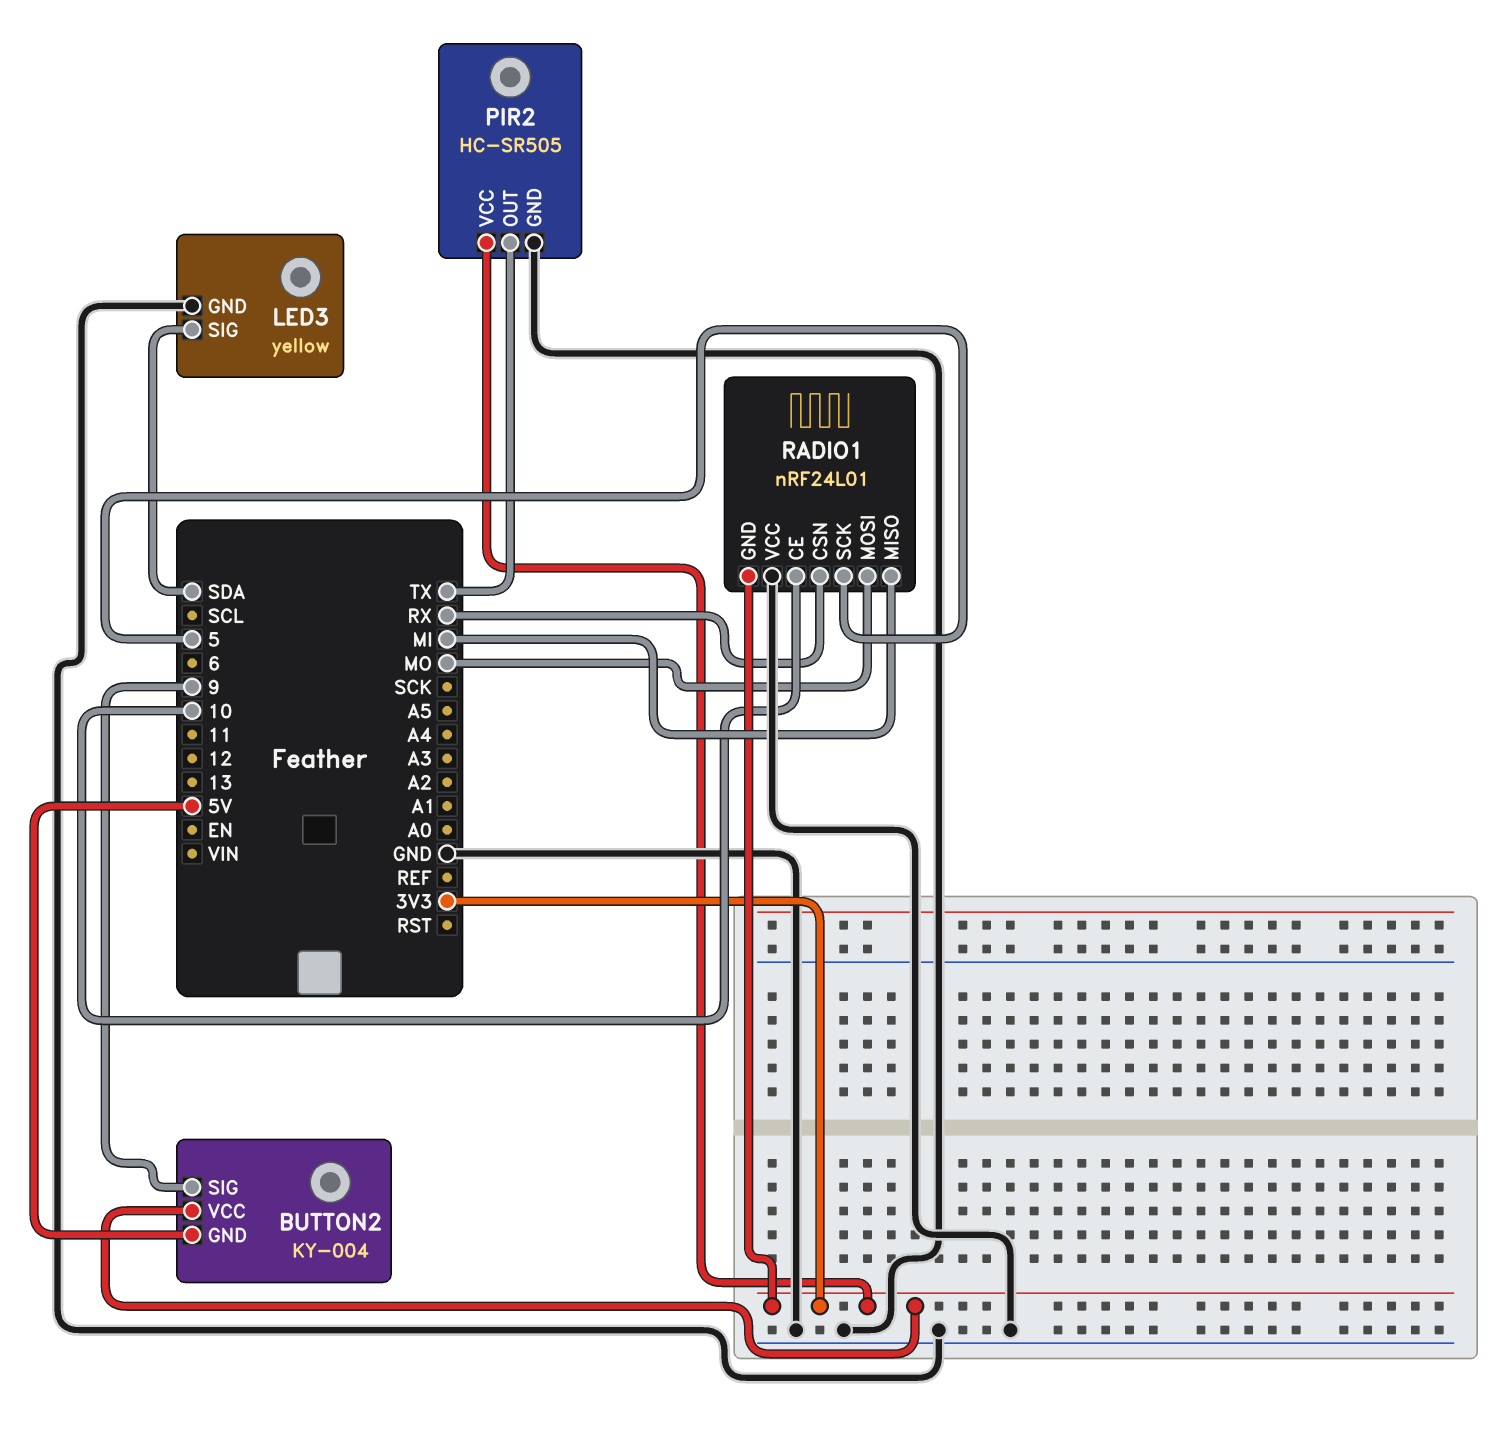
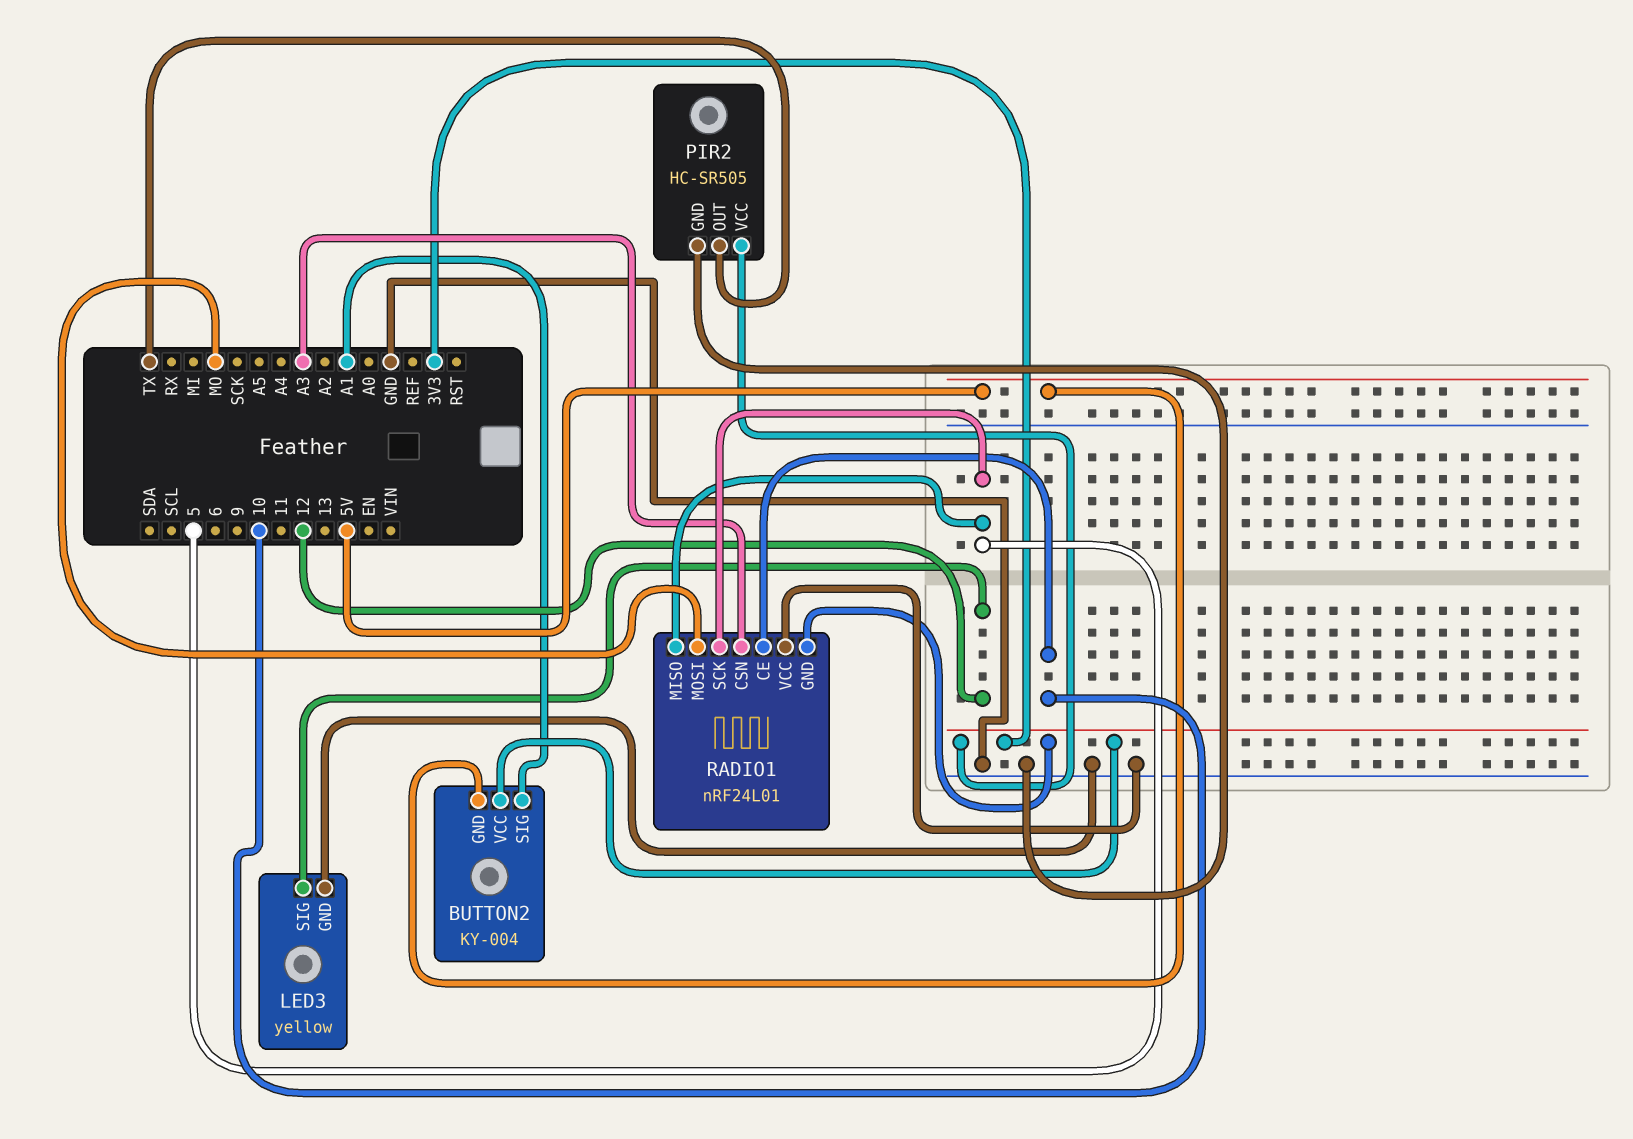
BUTTON2 pin SIG: 9 -> A1
LED3 pin SIG: SDA -> 12
RADIO1 pin CSN: RX -> A3
RADIO1 pin MISO: MI -> 5

